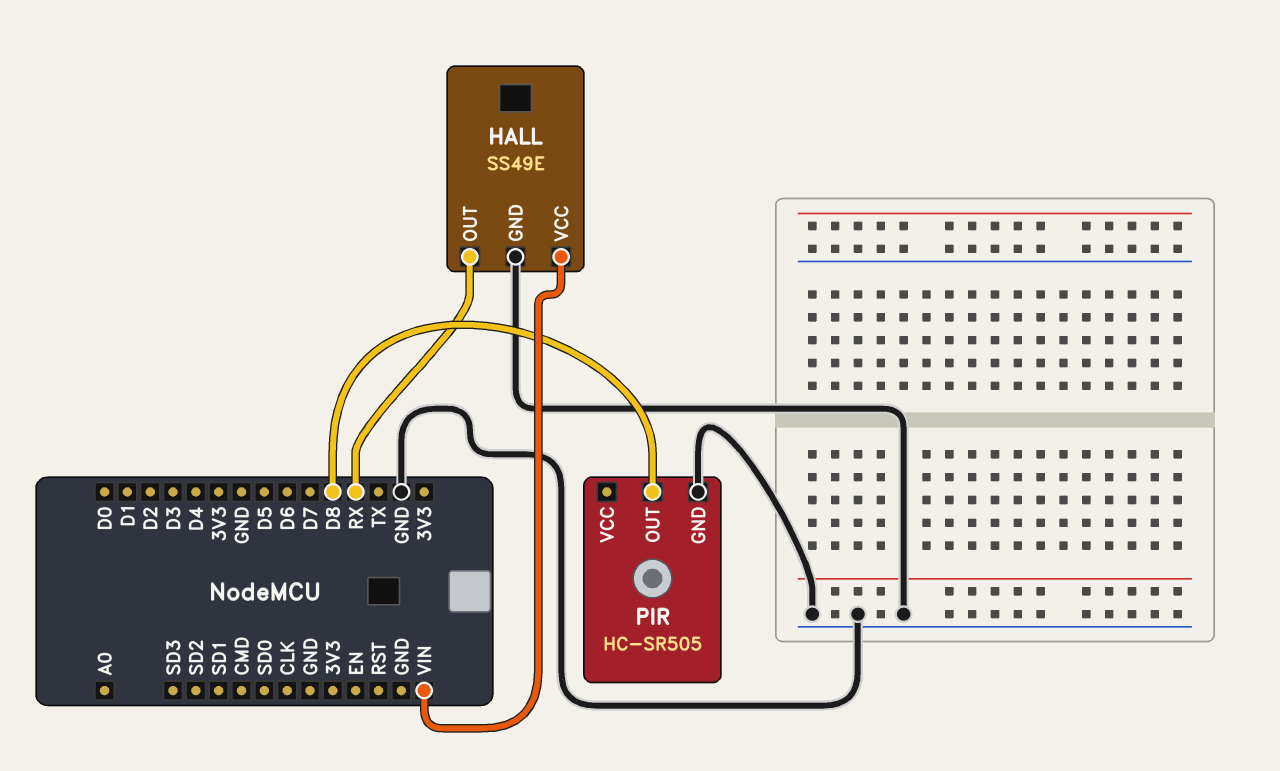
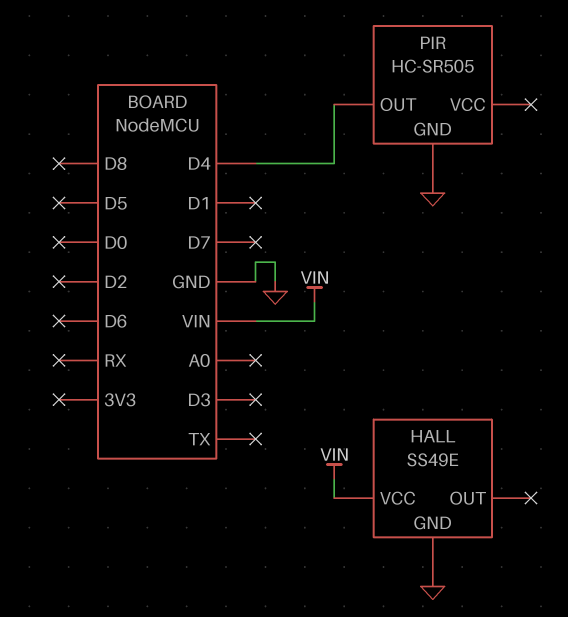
HALL pin OUT: RX -> none
PIR pin OUT: D8 -> D4

